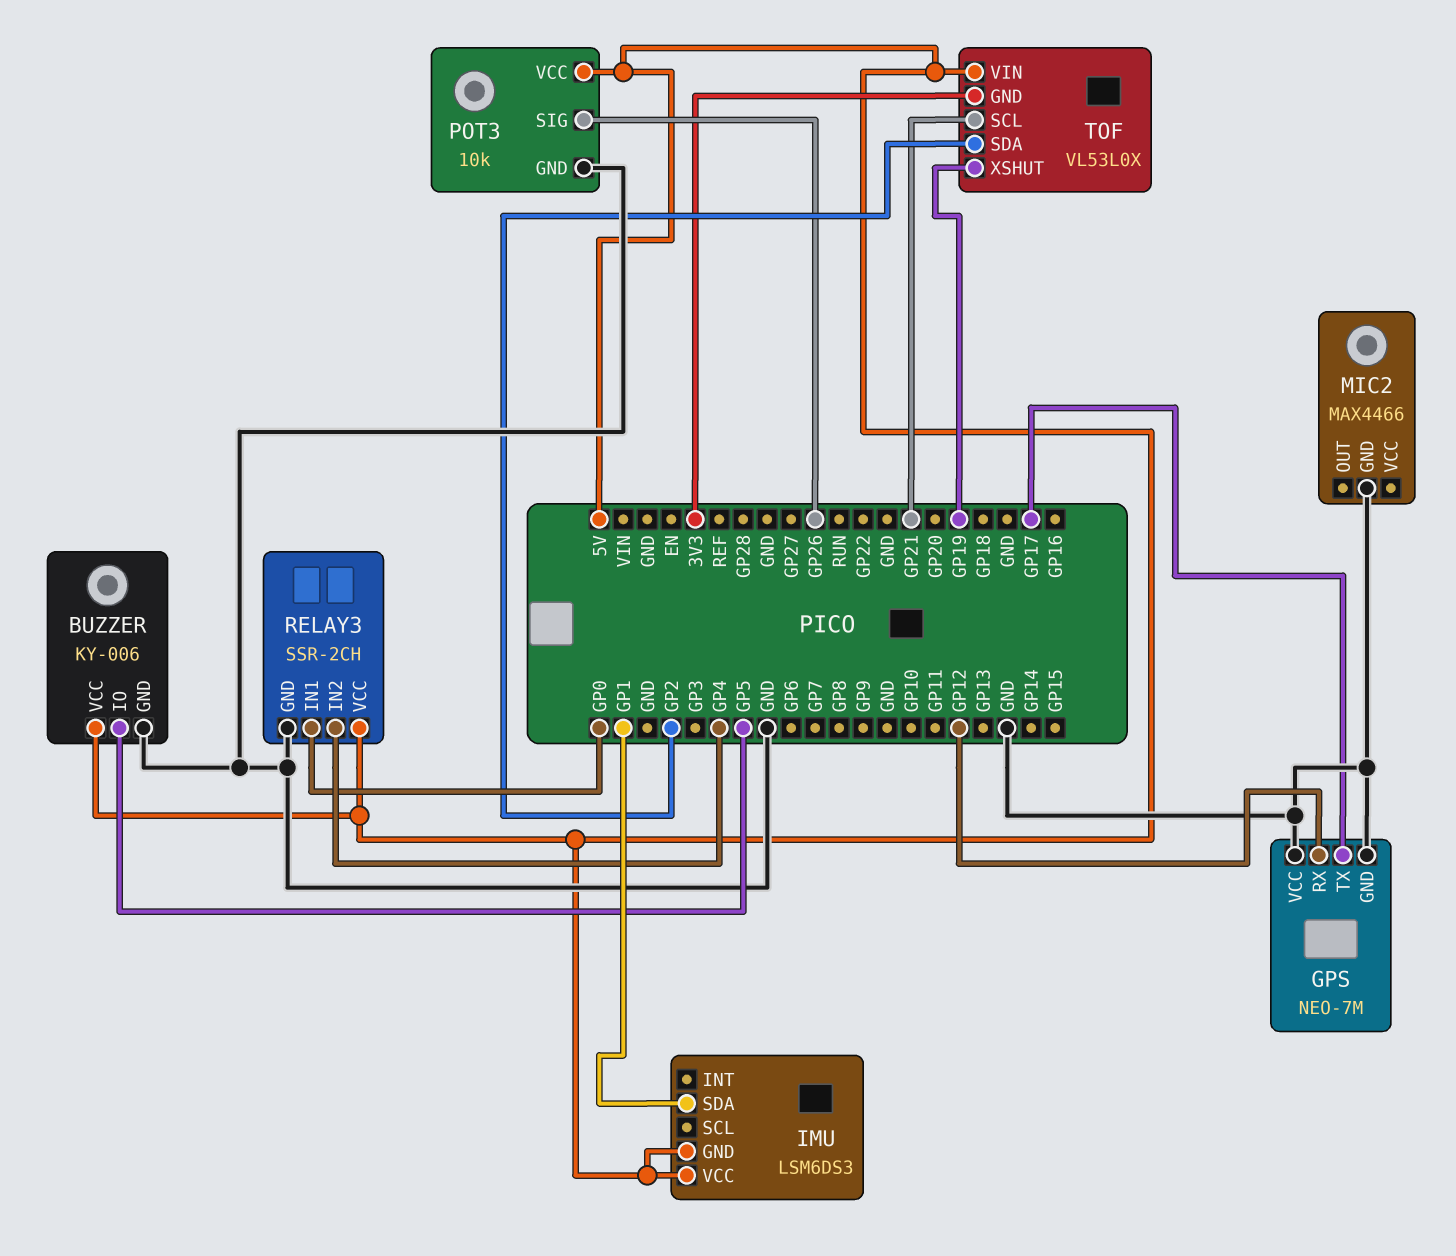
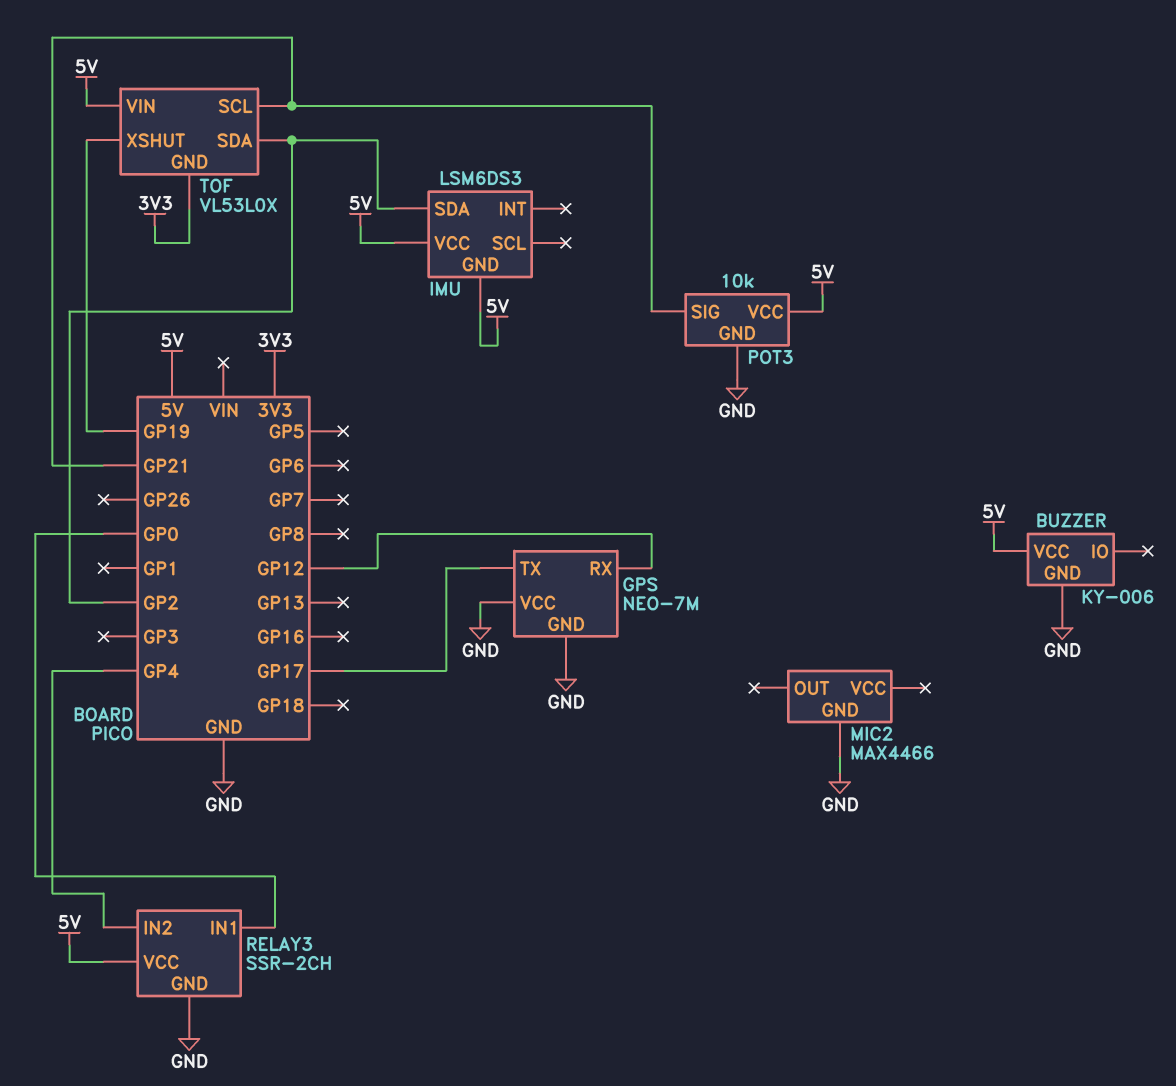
BUZZER pin IO: GP5 -> none
IMU pin SDA: GP1 -> GP2
POT3 pin SIG: GP26 -> GP21

